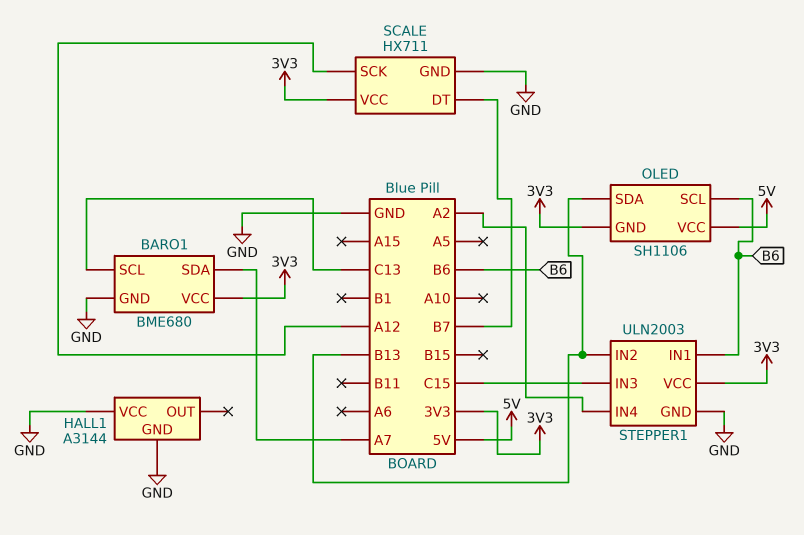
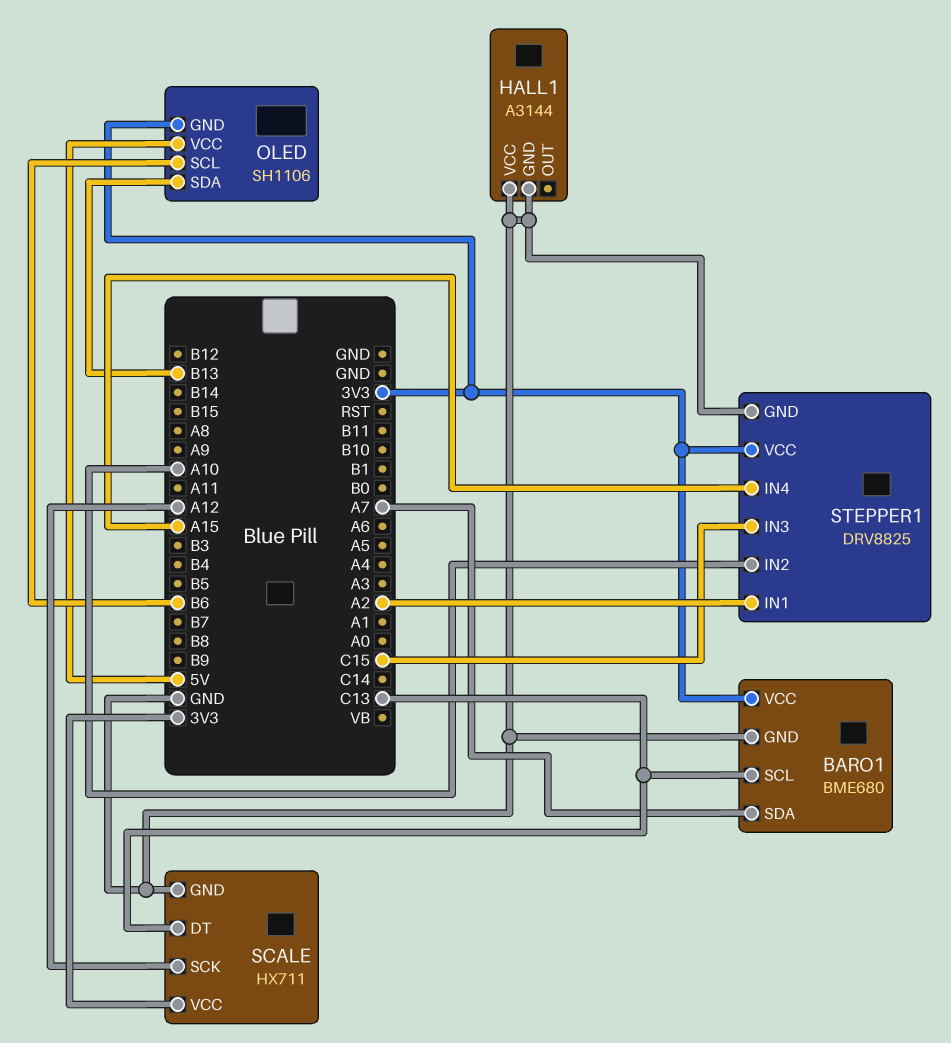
SCALE pin DT: B7 -> C13
STEPPER1: ULN2003 -> DRV8825
STEPPER1 pin IN1: B6 -> A2
STEPPER1 pin IN2: B13 -> A10
STEPPER1 pin IN4: A2 -> A15

